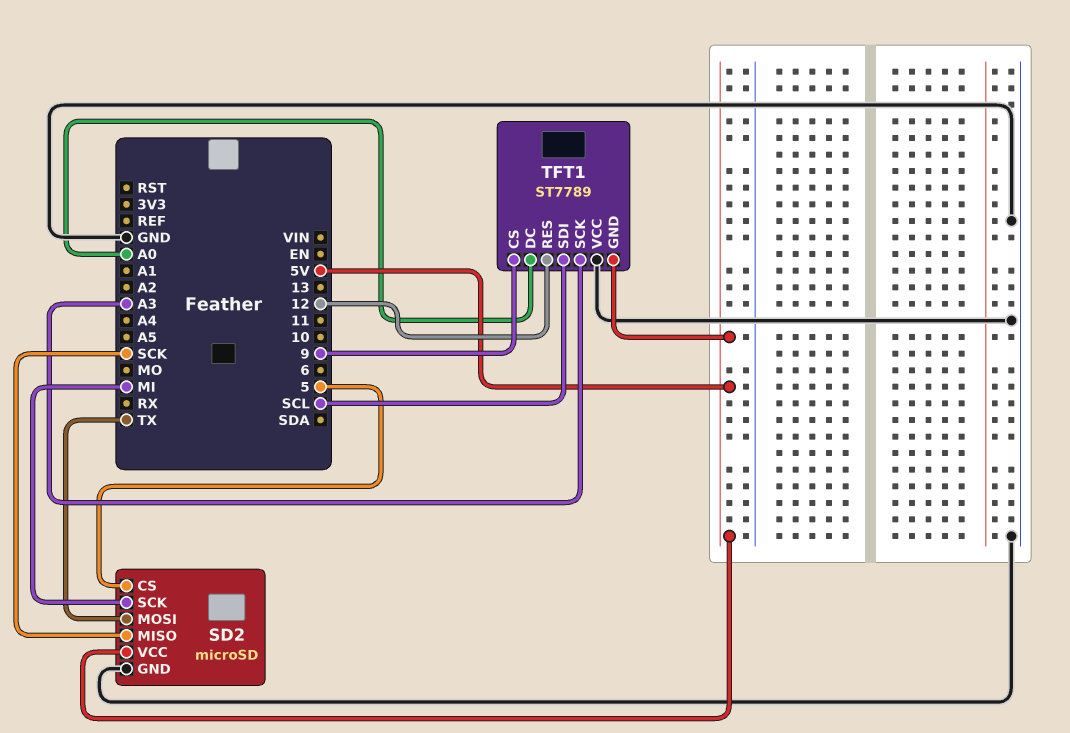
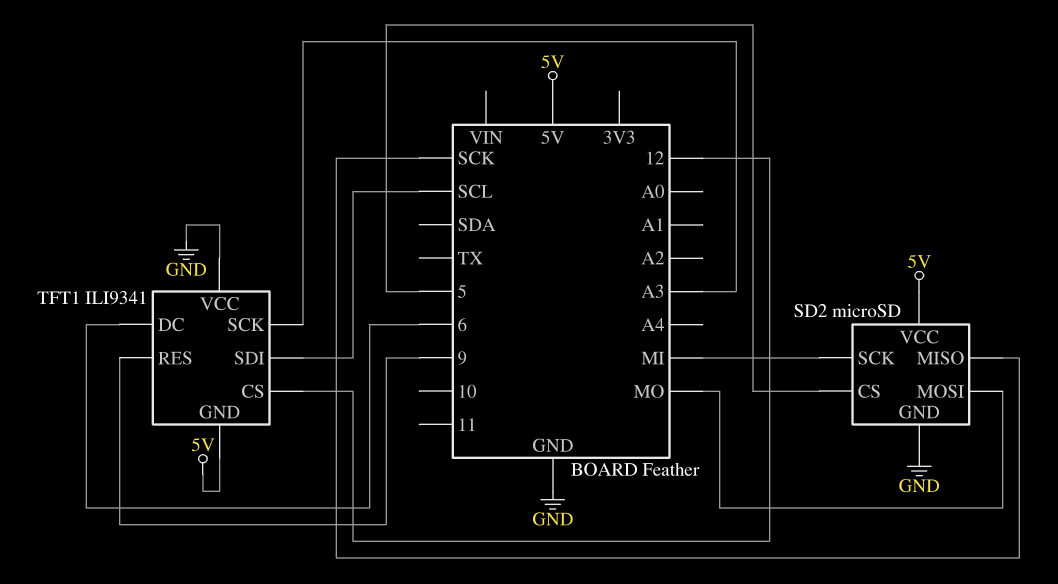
SD2 pin MOSI: TX -> MO
TFT1: ST7789 -> ILI9341
TFT1 pin CS: 9 -> 12
TFT1 pin DC: A0 -> 6
TFT1 pin RES: 12 -> 9

